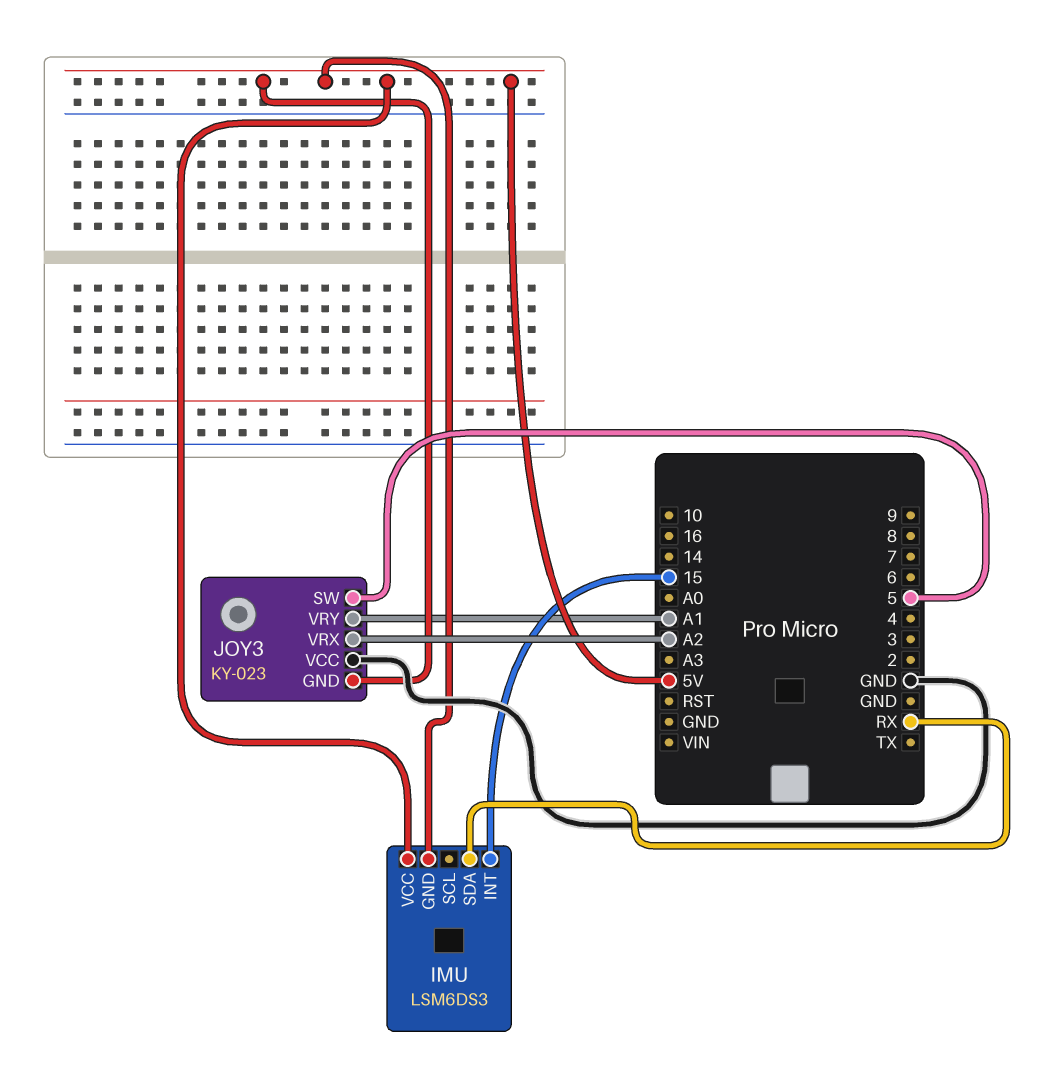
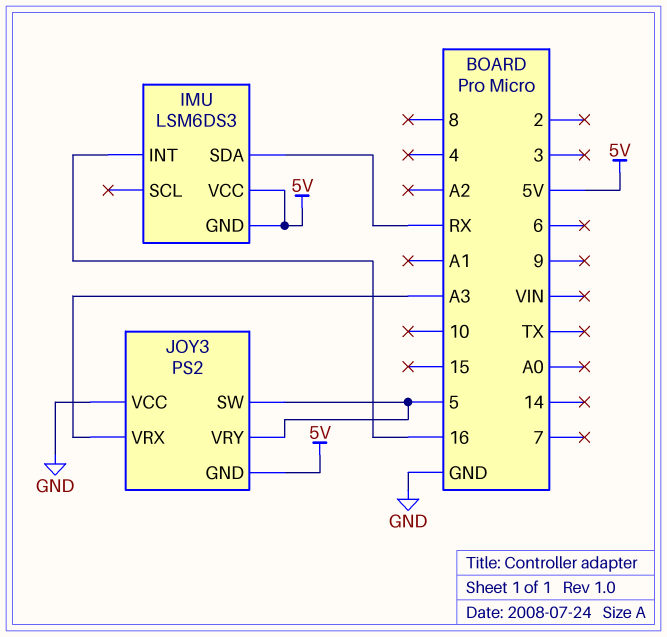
IMU pin INT: 15 -> 16
JOY3: KY-023 -> PS2
JOY3 pin VRX: A2 -> A3
JOY3 pin VRY: A1 -> 5

